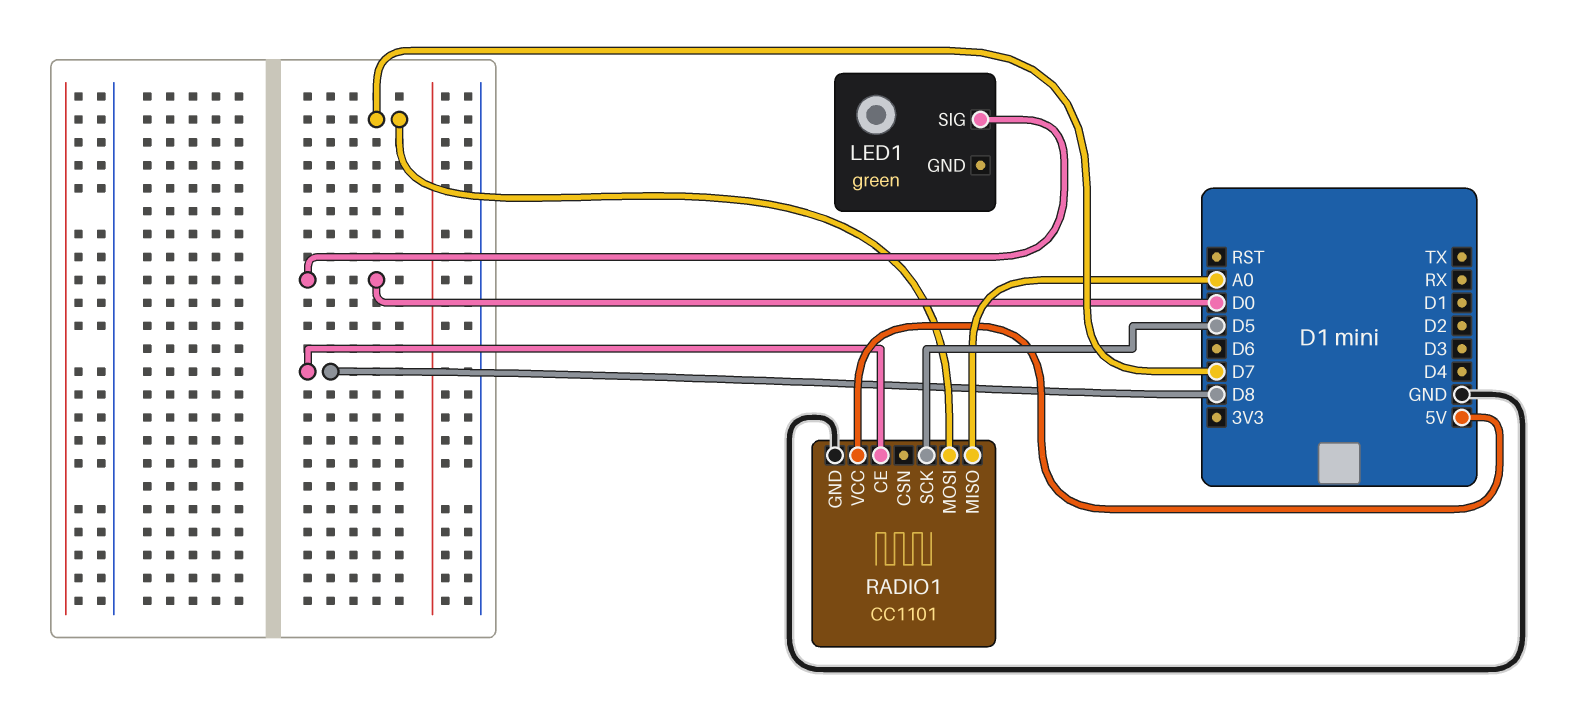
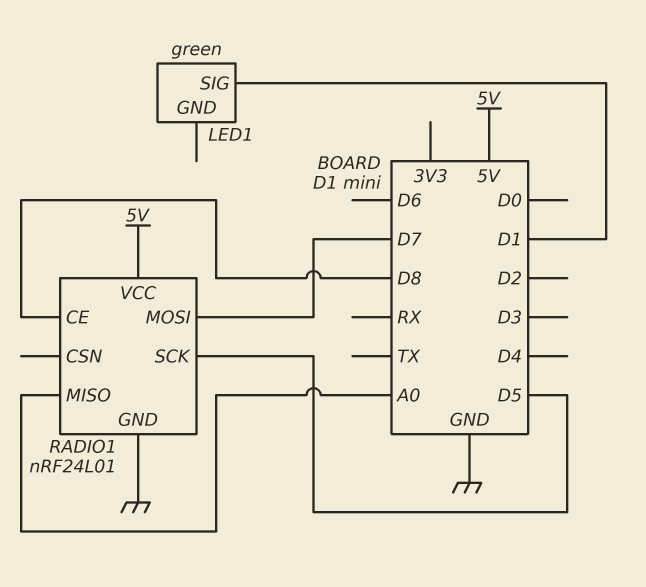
LED1 pin SIG: D0 -> D1
RADIO1: CC1101 -> nRF24L01

